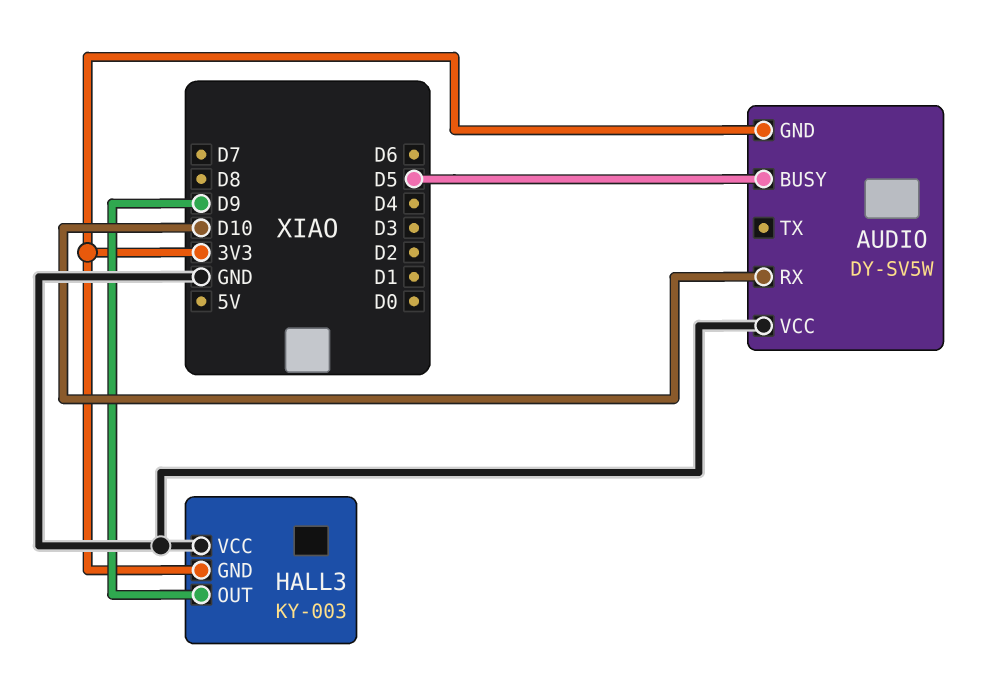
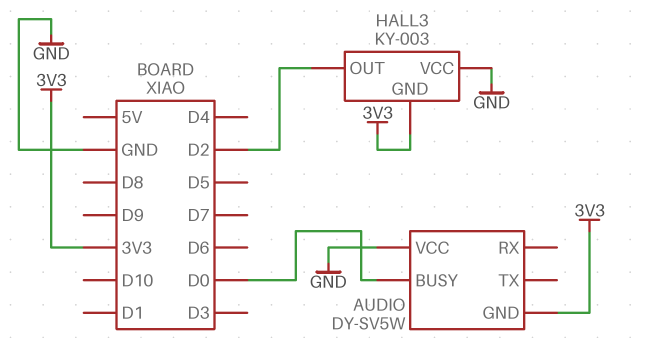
AUDIO pin BUSY: D5 -> D0
AUDIO pin RX: D10 -> none
HALL3 pin OUT: D9 -> D2

